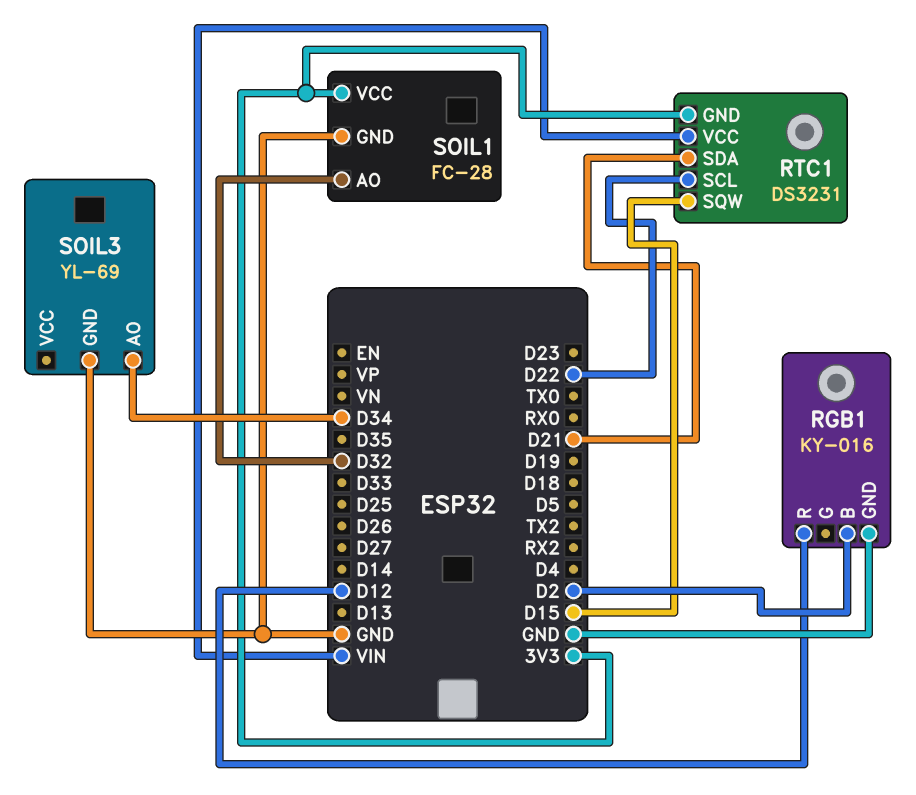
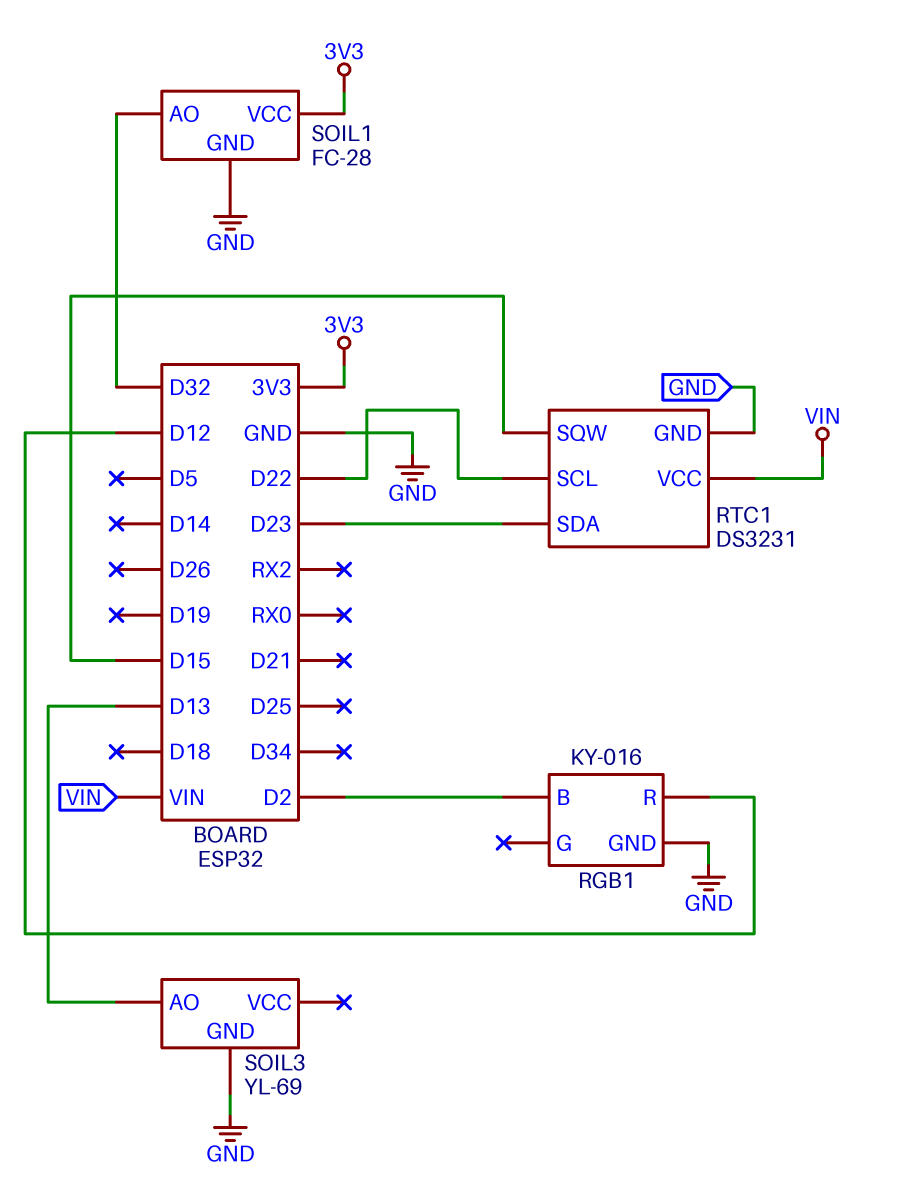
RTC1 pin GND: 3V3 -> GND
RTC1 pin SDA: D21 -> D23
SOIL3 pin AO: D34 -> D13

